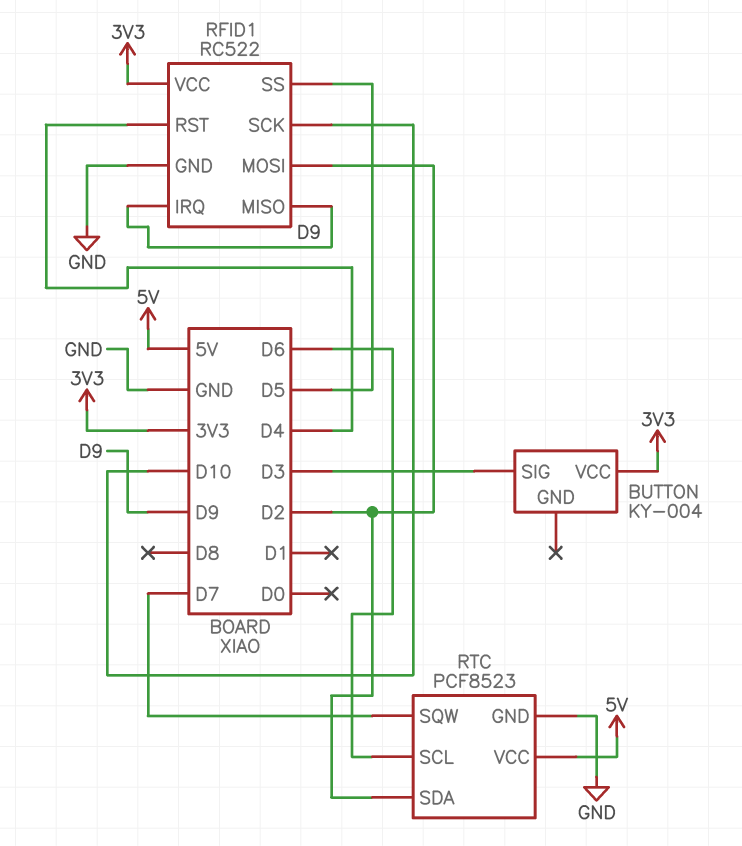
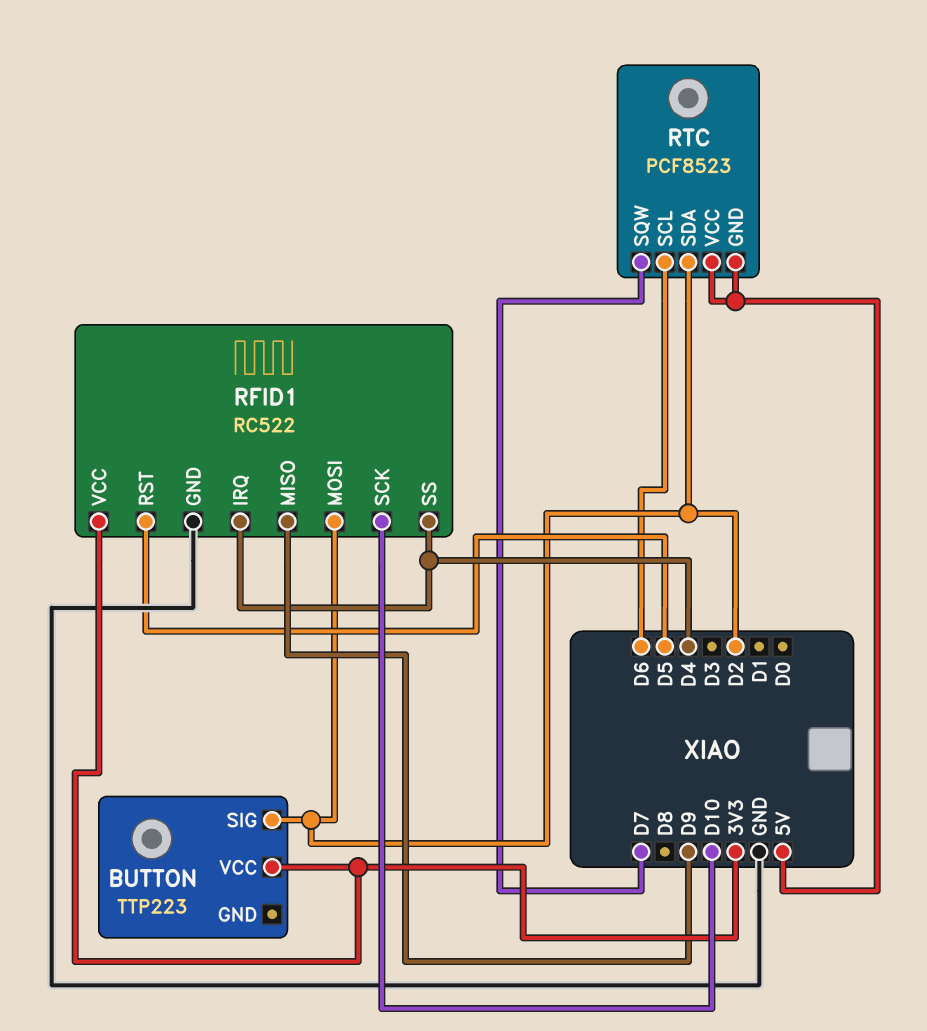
BUTTON: KY-004 -> TTP223
BUTTON pin SIG: D3 -> D2
RFID1 pin IRQ: D9 -> D4
RFID1 pin RST: D4 -> D5
RFID1 pin SS: D5 -> D4
RTC pin GND: GND -> 5V

